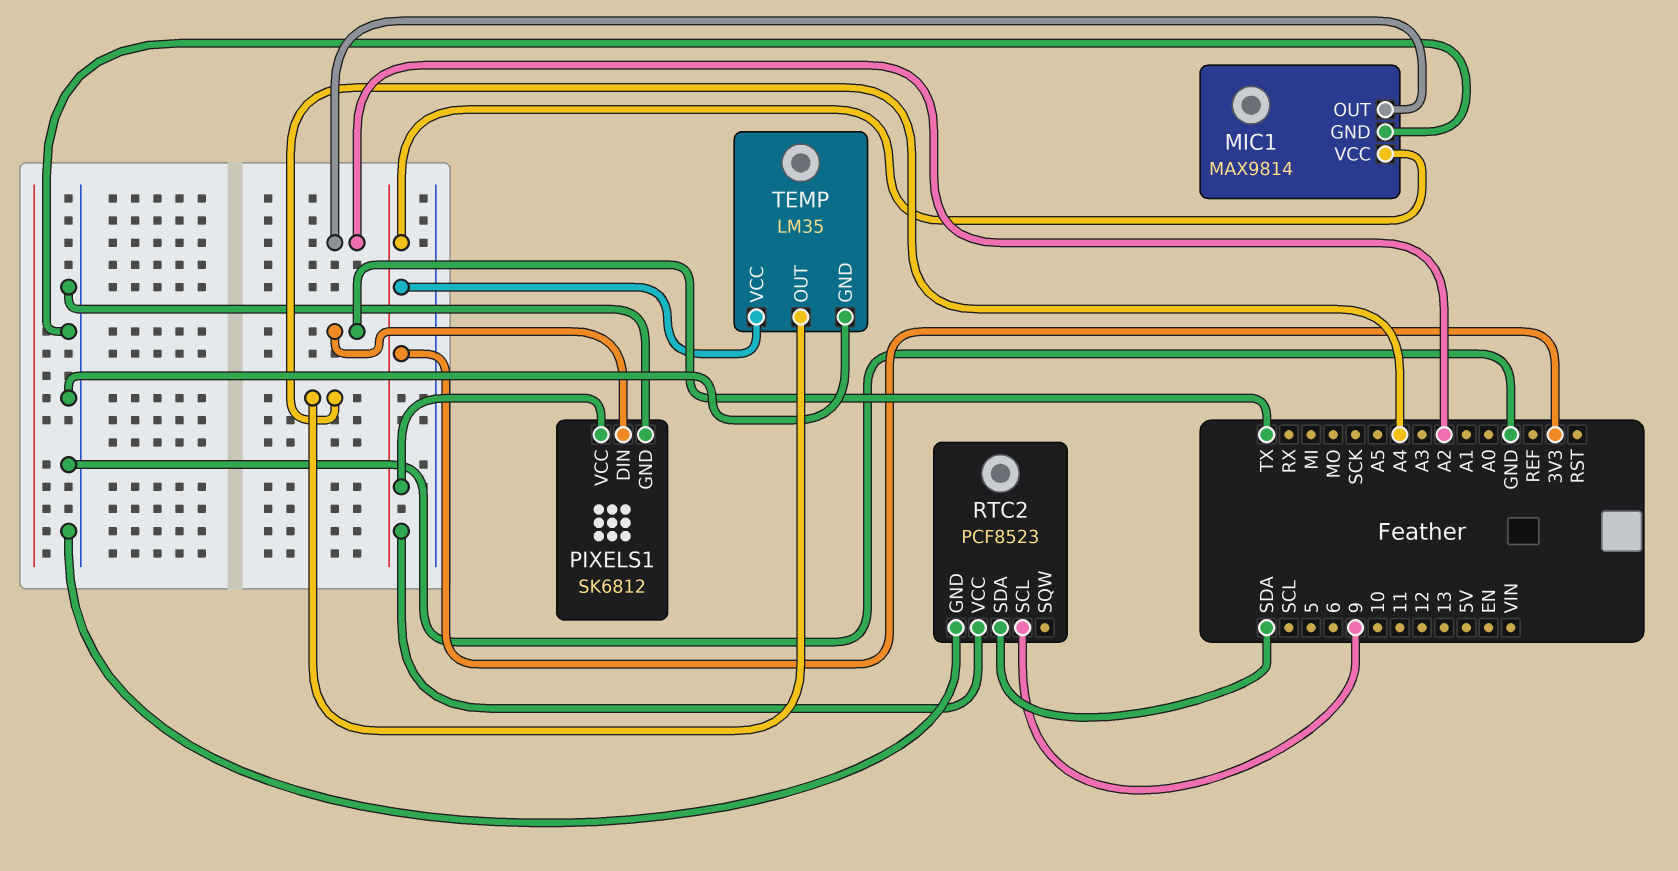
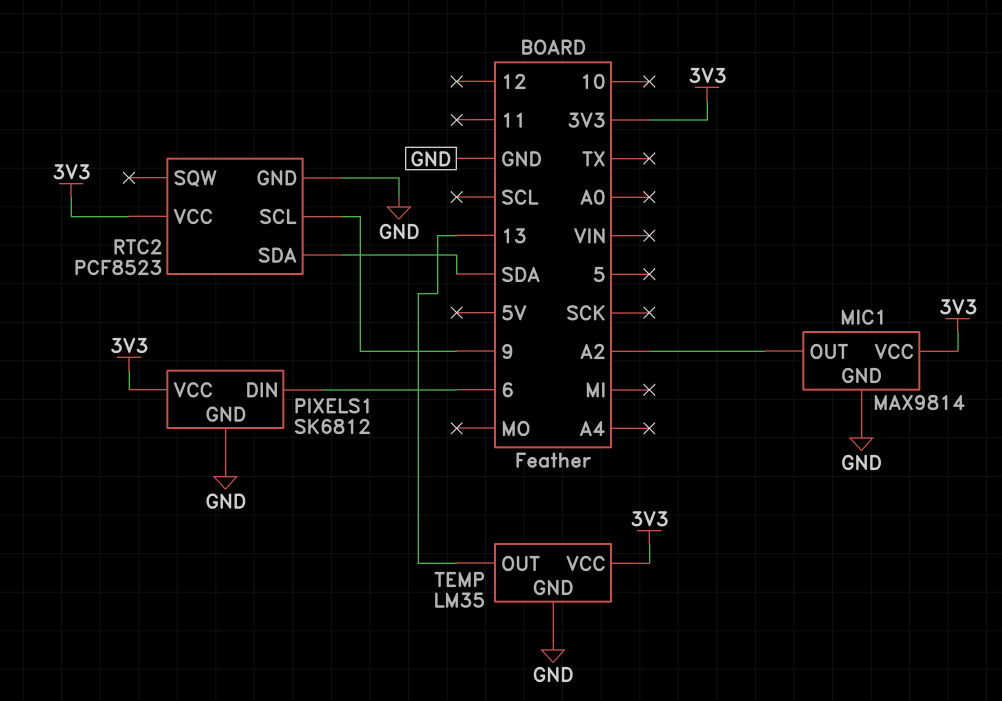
PIXELS1 pin DIN: TX -> 6
TEMP pin OUT: A4 -> 13

